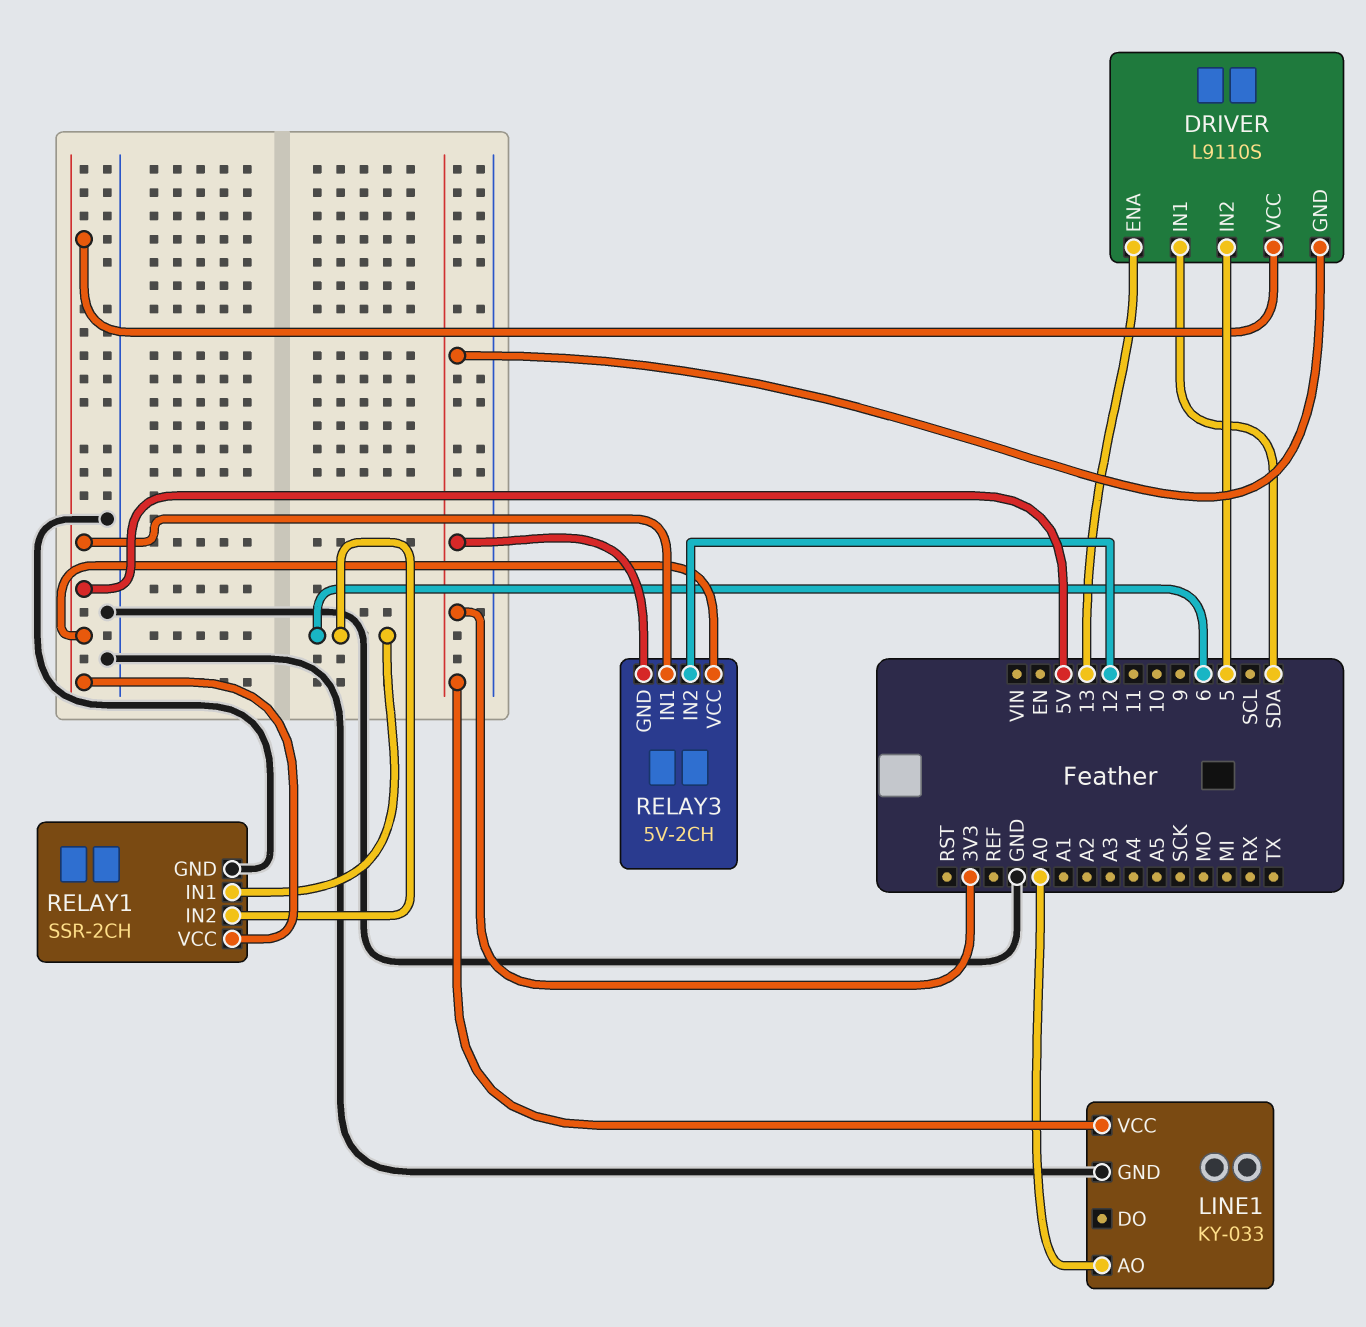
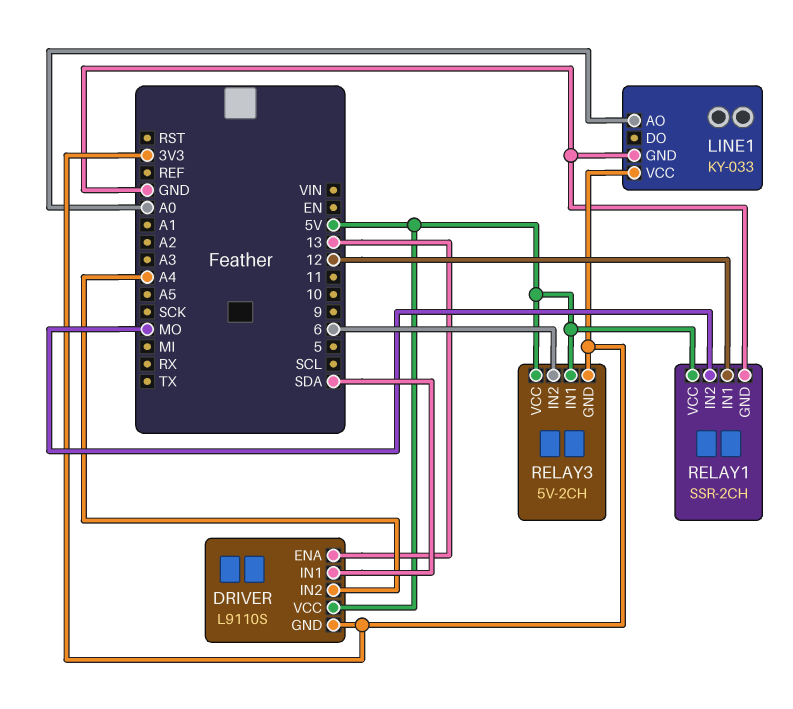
DRIVER pin IN2: 5 -> A4
RELAY1 pin IN1: 6 -> 12
RELAY1 pin IN2: 6 -> MO
RELAY3 pin IN2: 12 -> 6

